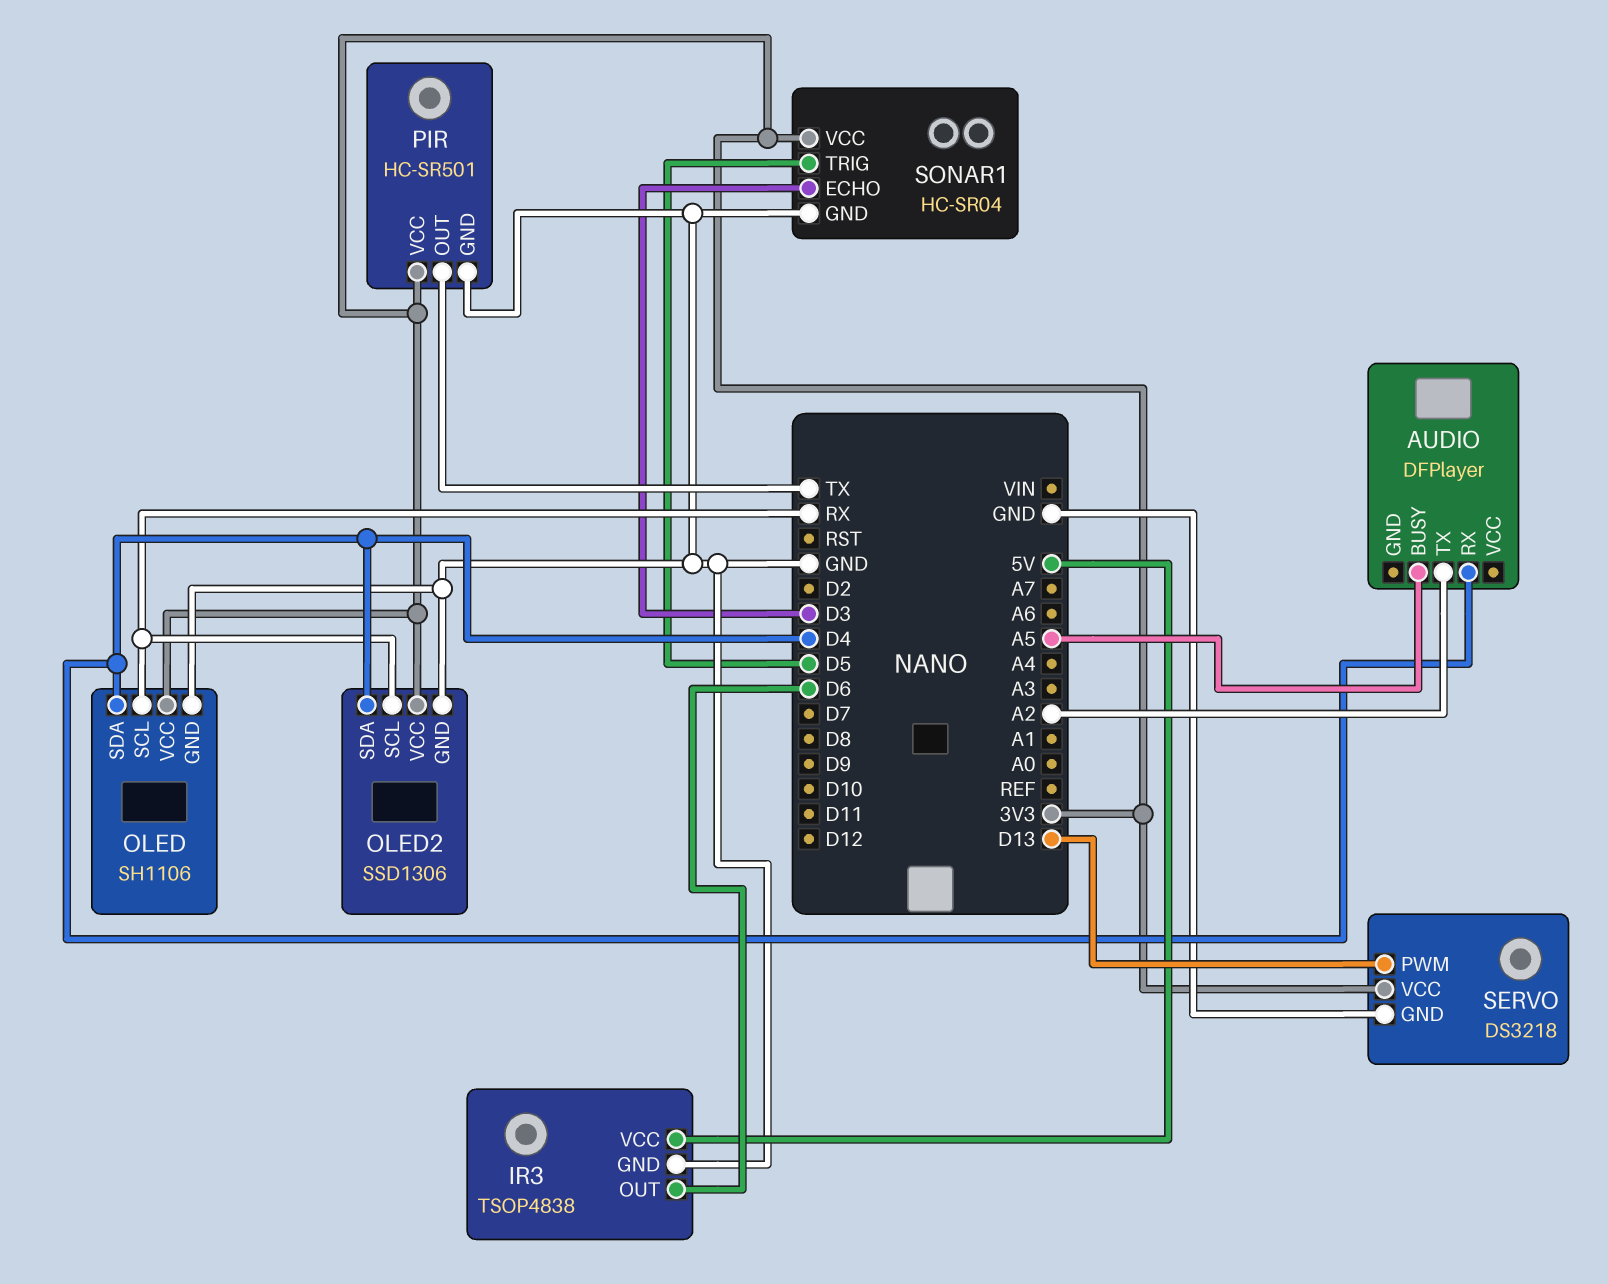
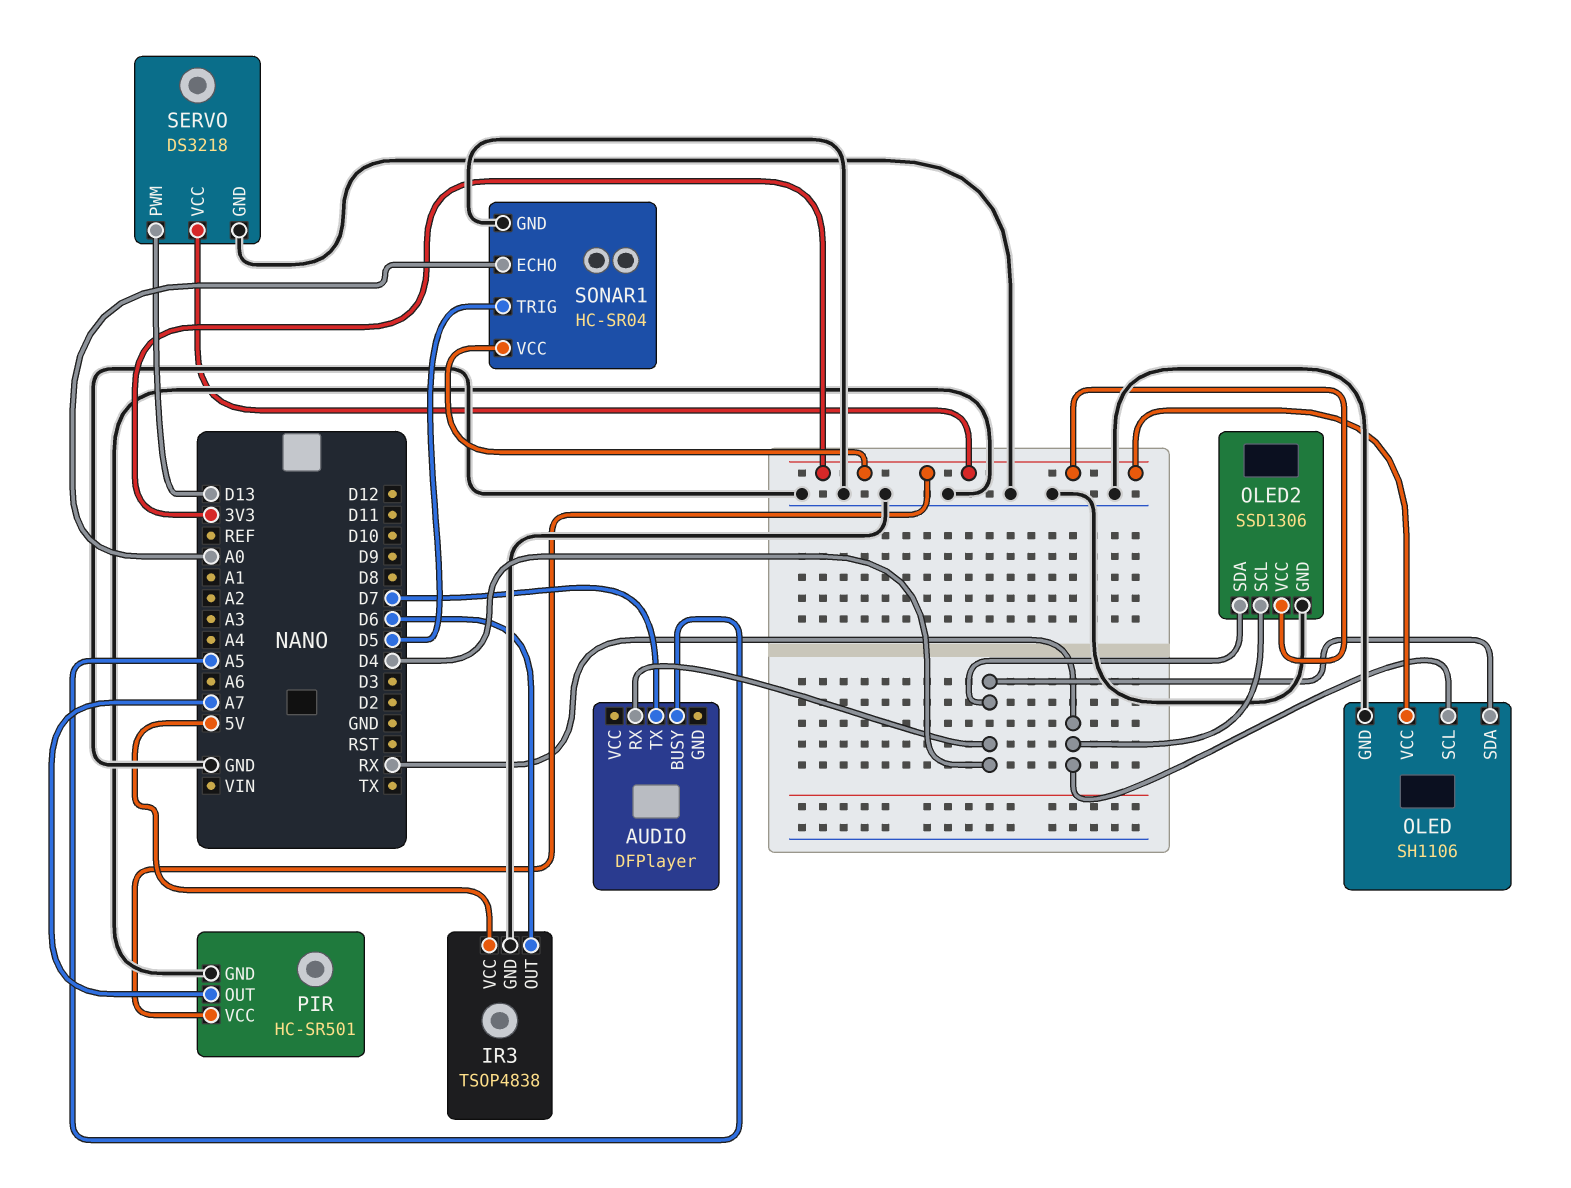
AUDIO pin TX: A2 -> D7
PIR pin OUT: TX -> A7
SONAR1 pin ECHO: D3 -> A0

